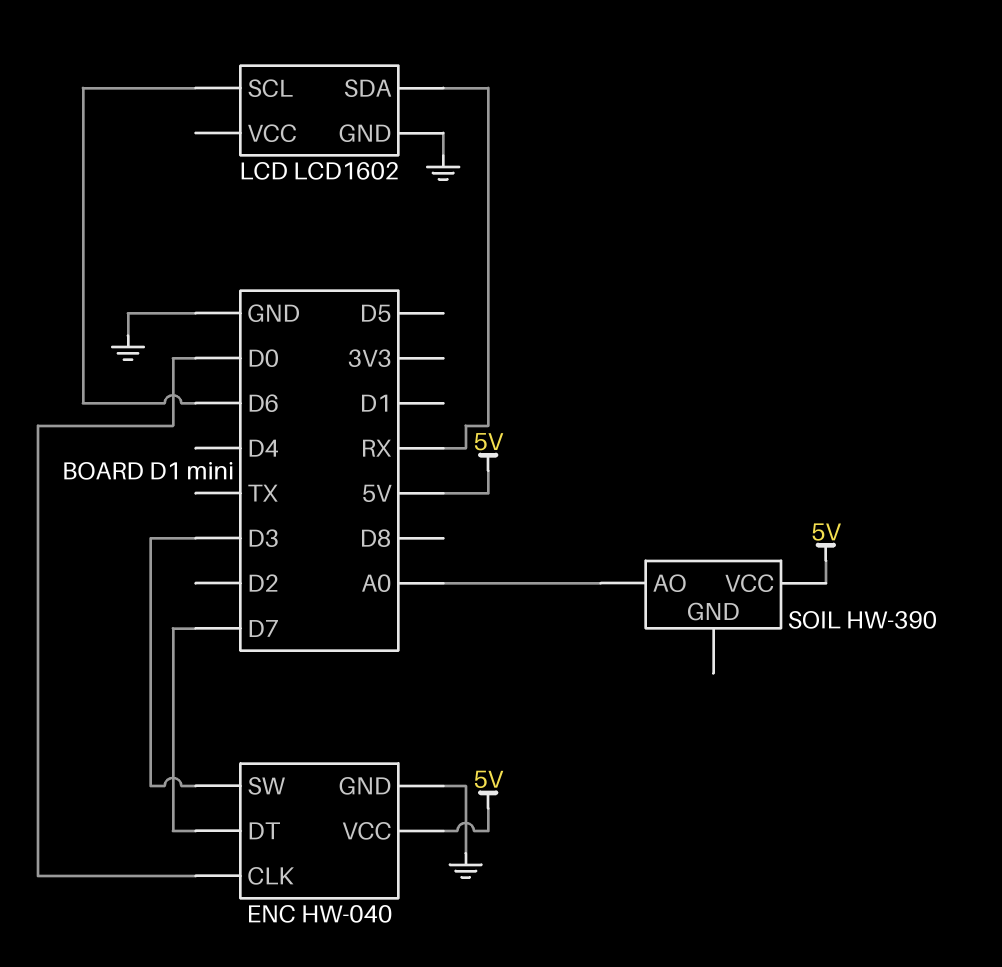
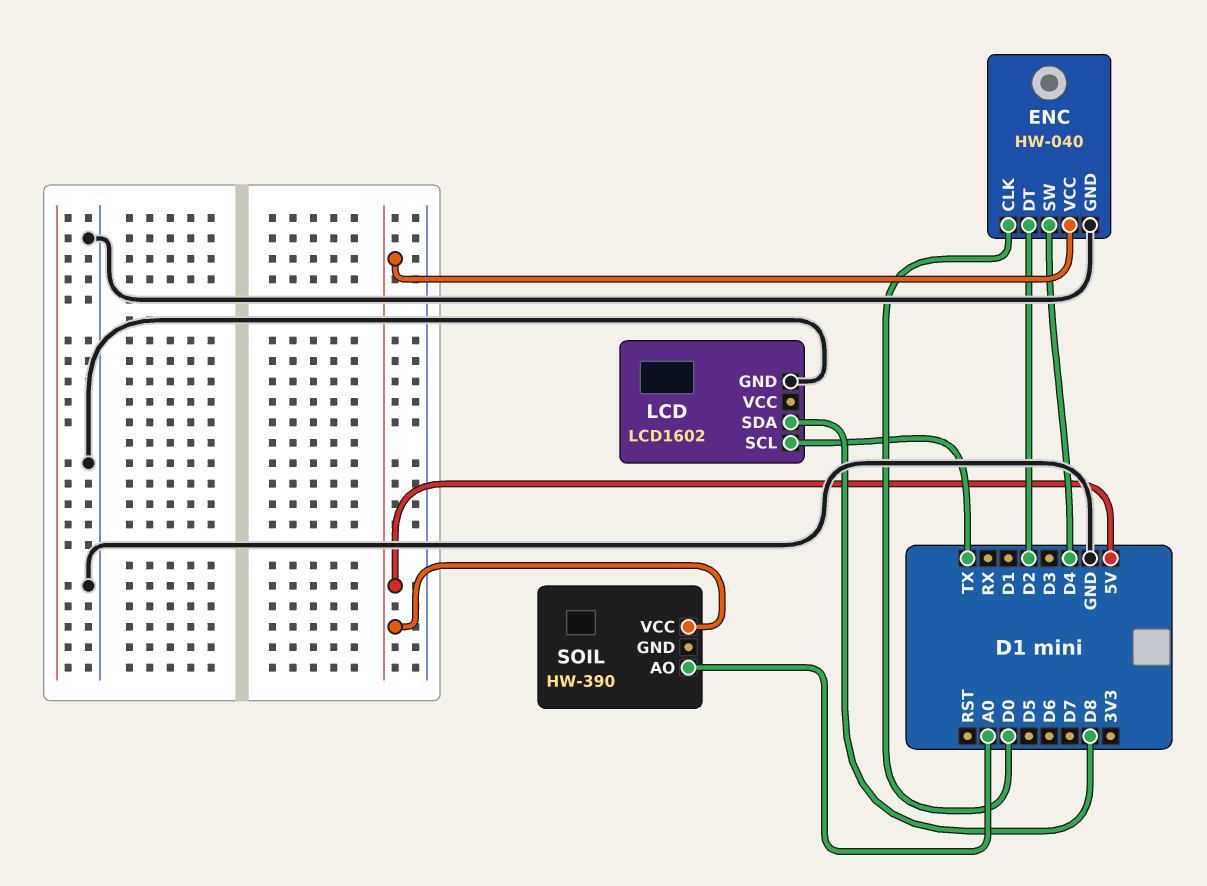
ENC pin DT: D7 -> D2
ENC pin SW: D3 -> D4
LCD pin SCL: D6 -> TX
LCD pin SDA: RX -> D8

